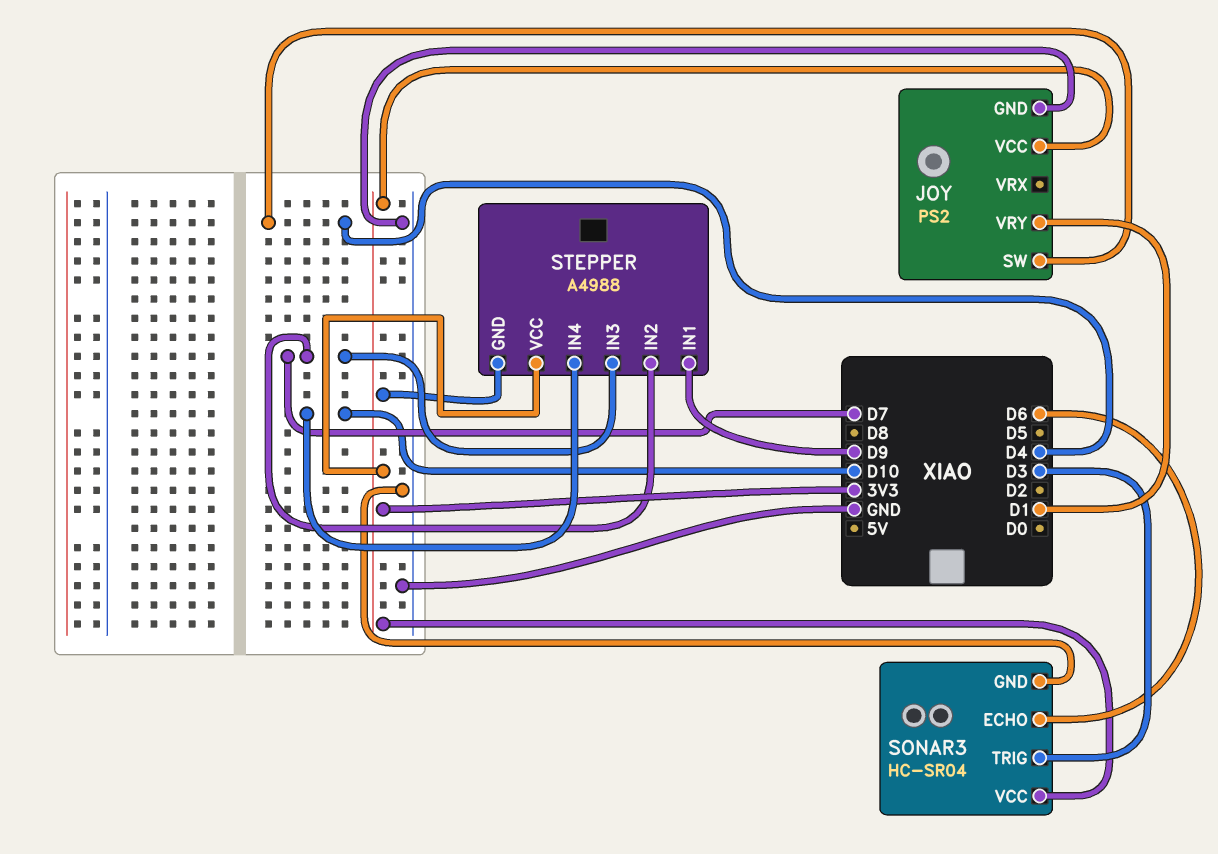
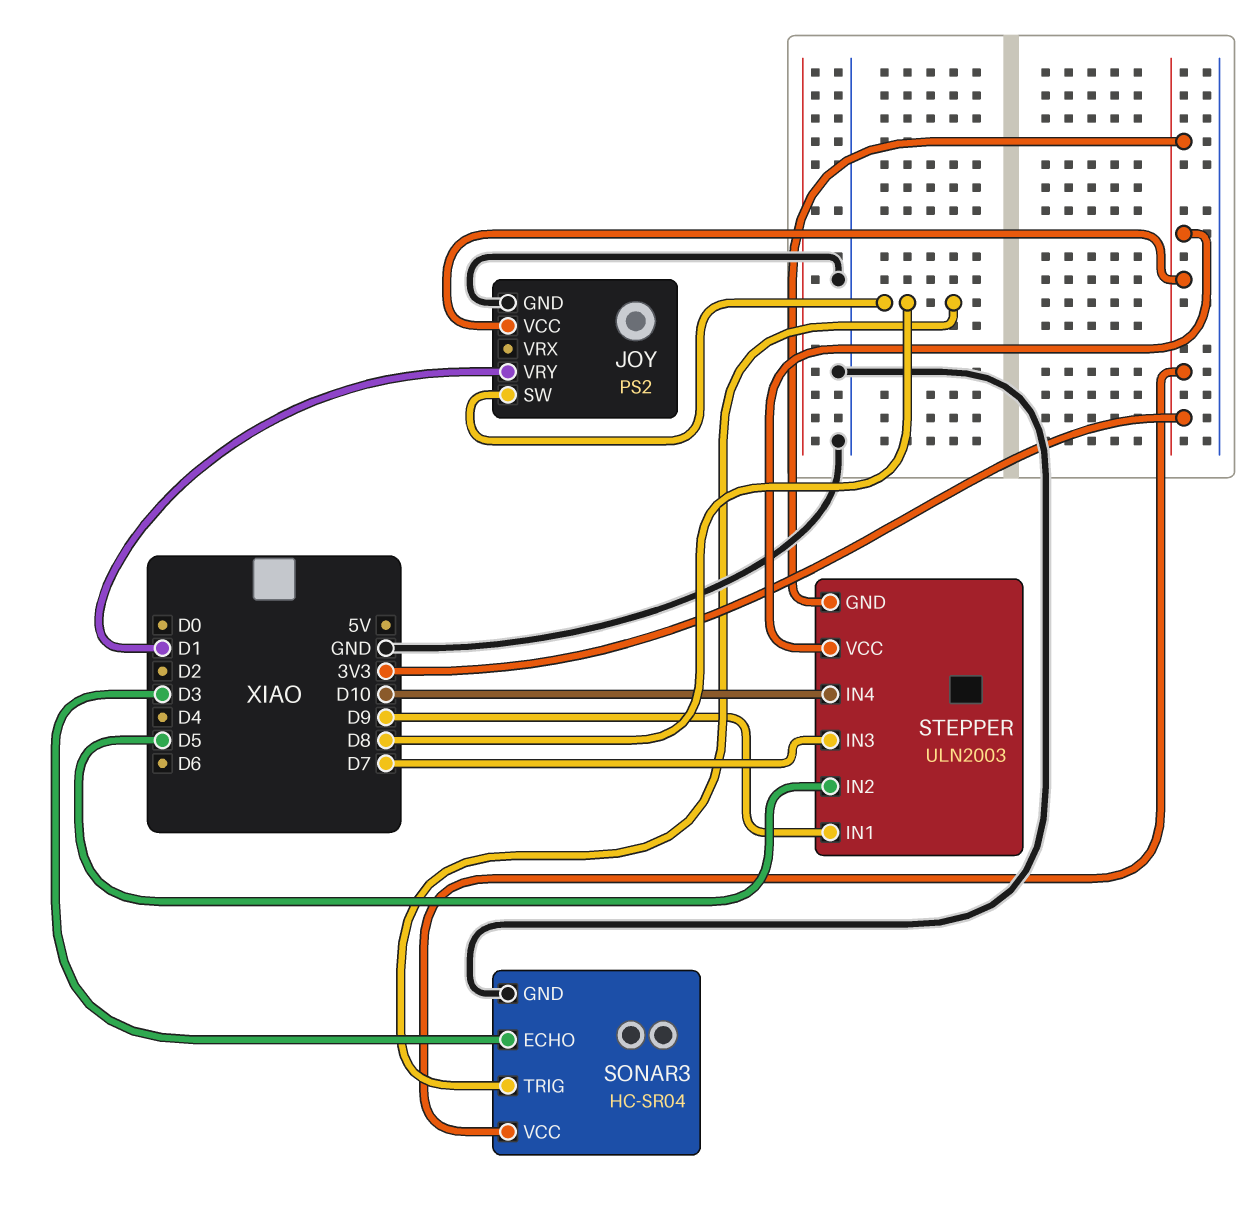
JOY pin SW: D4 -> D8
SONAR3 pin ECHO: D6 -> D3
SONAR3 pin TRIG: D3 -> D8
STEPPER: A4988 -> ULN2003
STEPPER pin IN2: D7 -> D5

